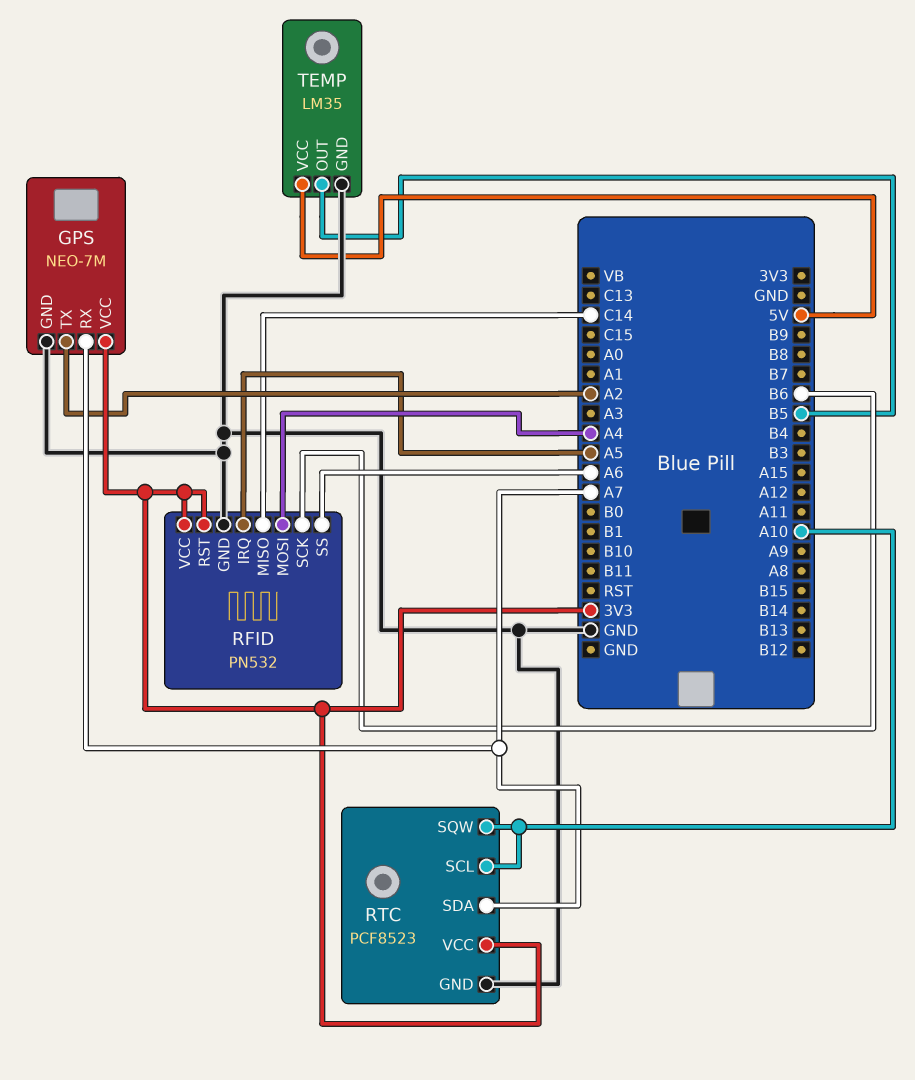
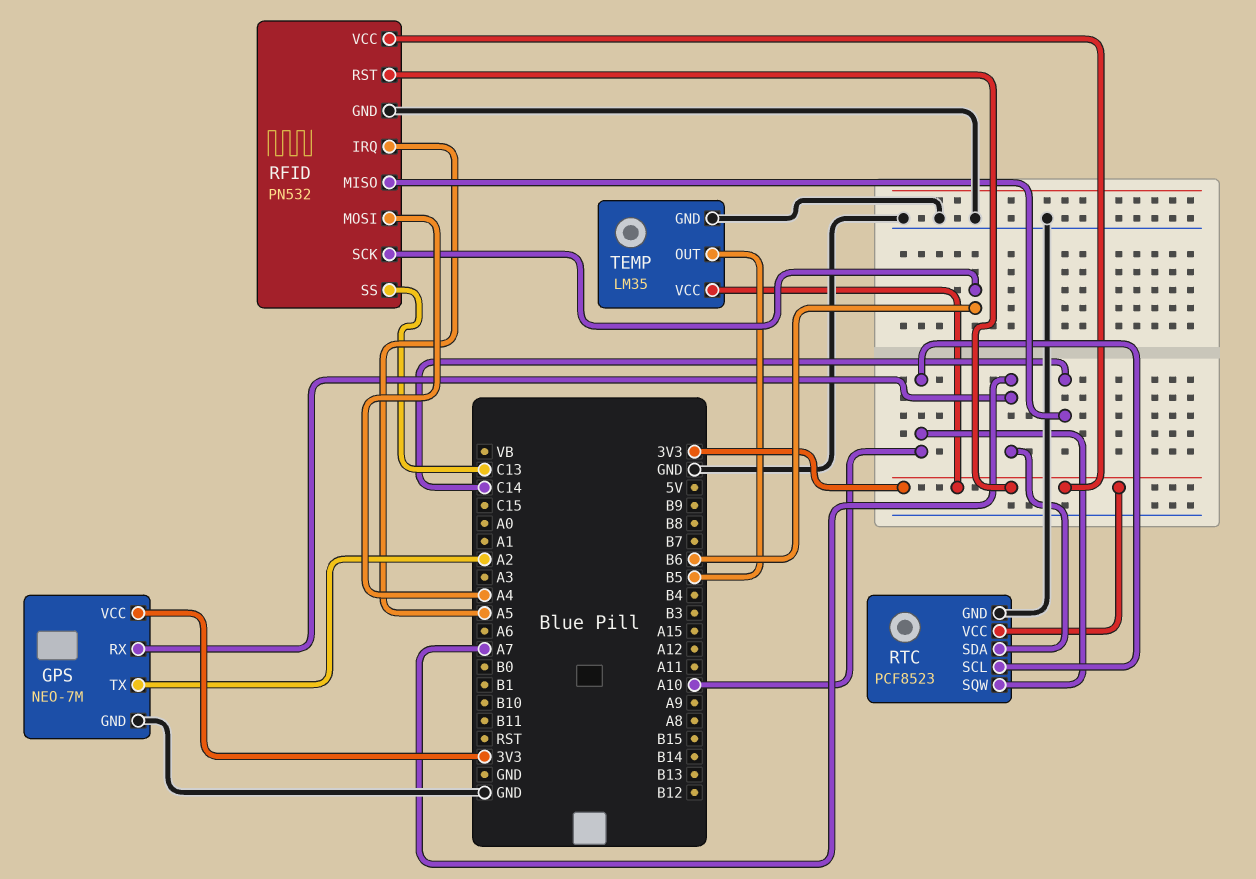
RFID pin SS: A6 -> C13
TEMP pin VCC: 5V -> 3V3

